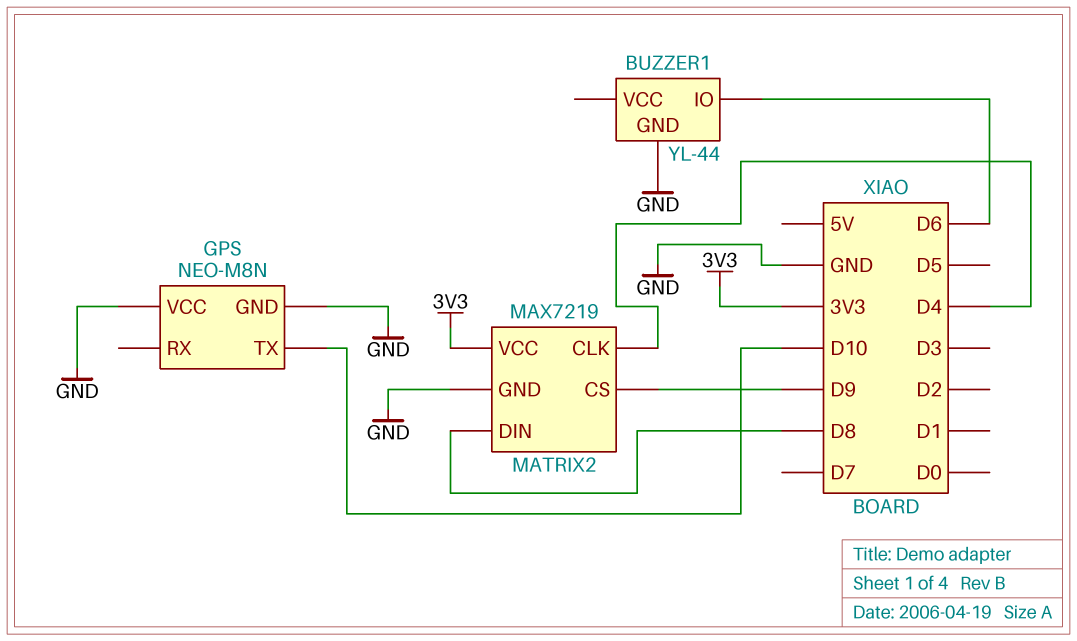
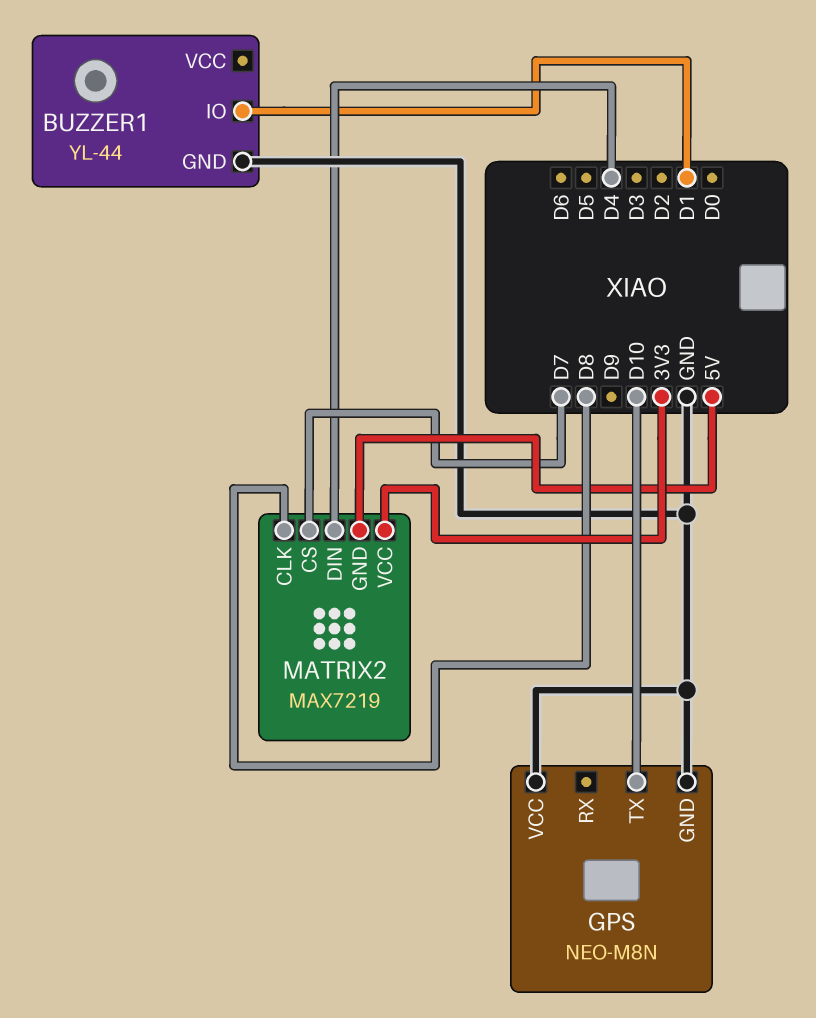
BUZZER1 pin IO: D6 -> D1
MATRIX2 pin CLK: D4 -> D8
MATRIX2 pin CS: D9 -> D7
MATRIX2 pin DIN: D8 -> D4
MATRIX2 pin GND: GND -> 5V

